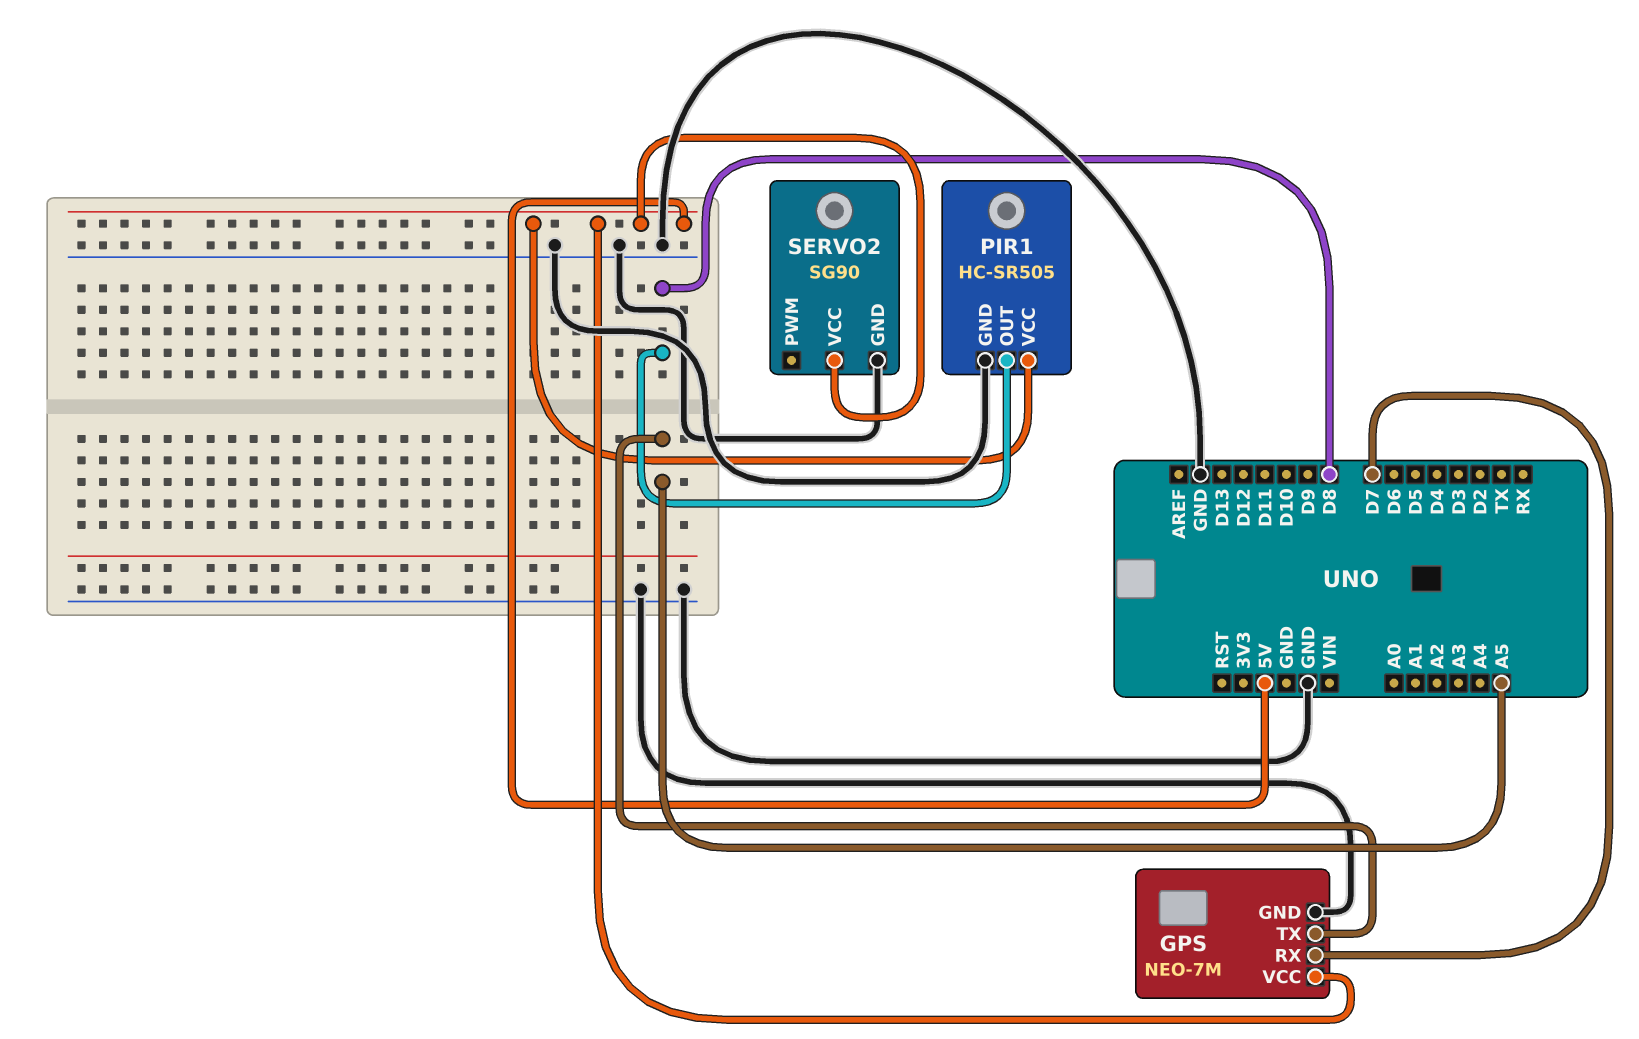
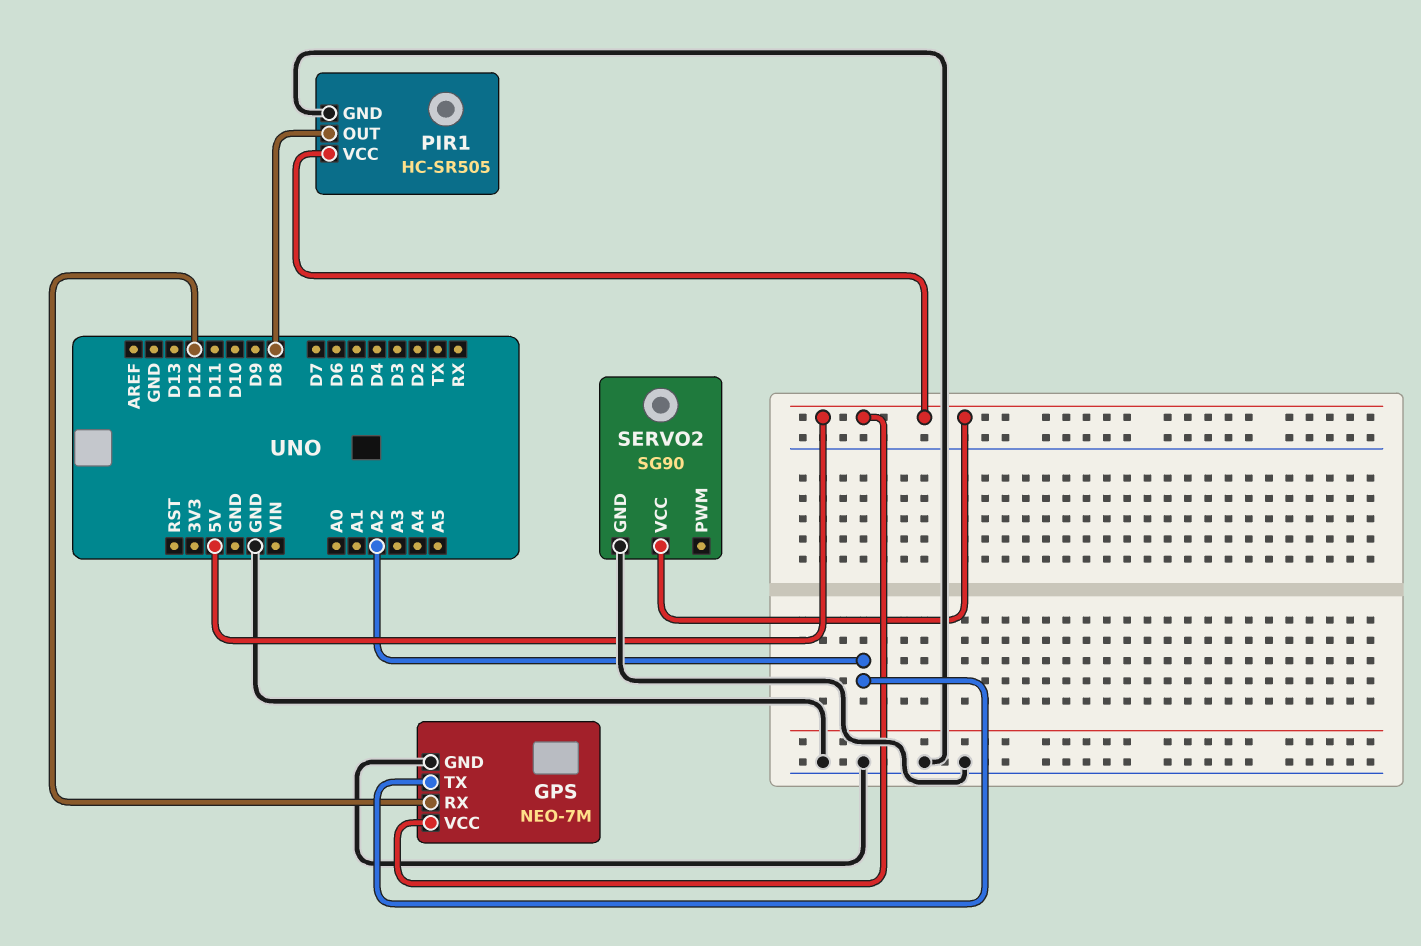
GPS pin RX: D7 -> D12
GPS pin TX: A5 -> A2

